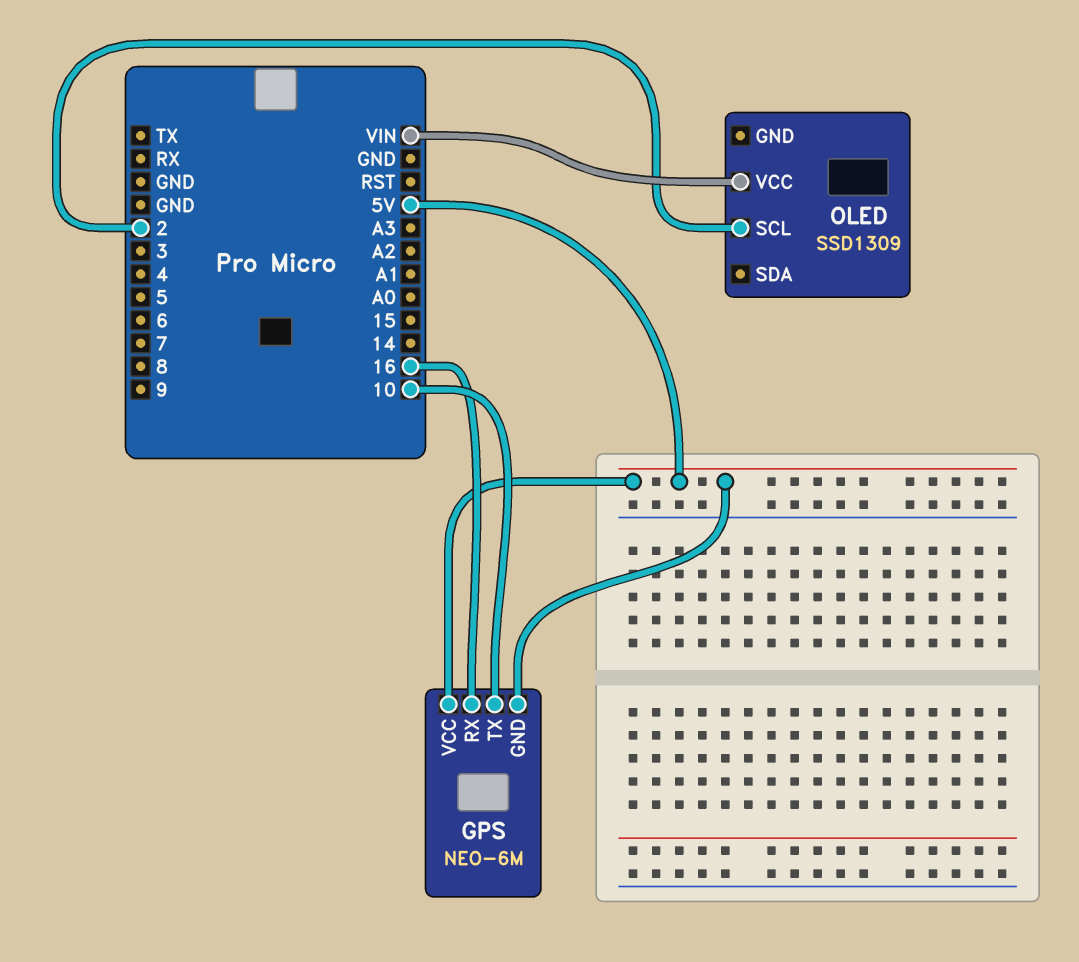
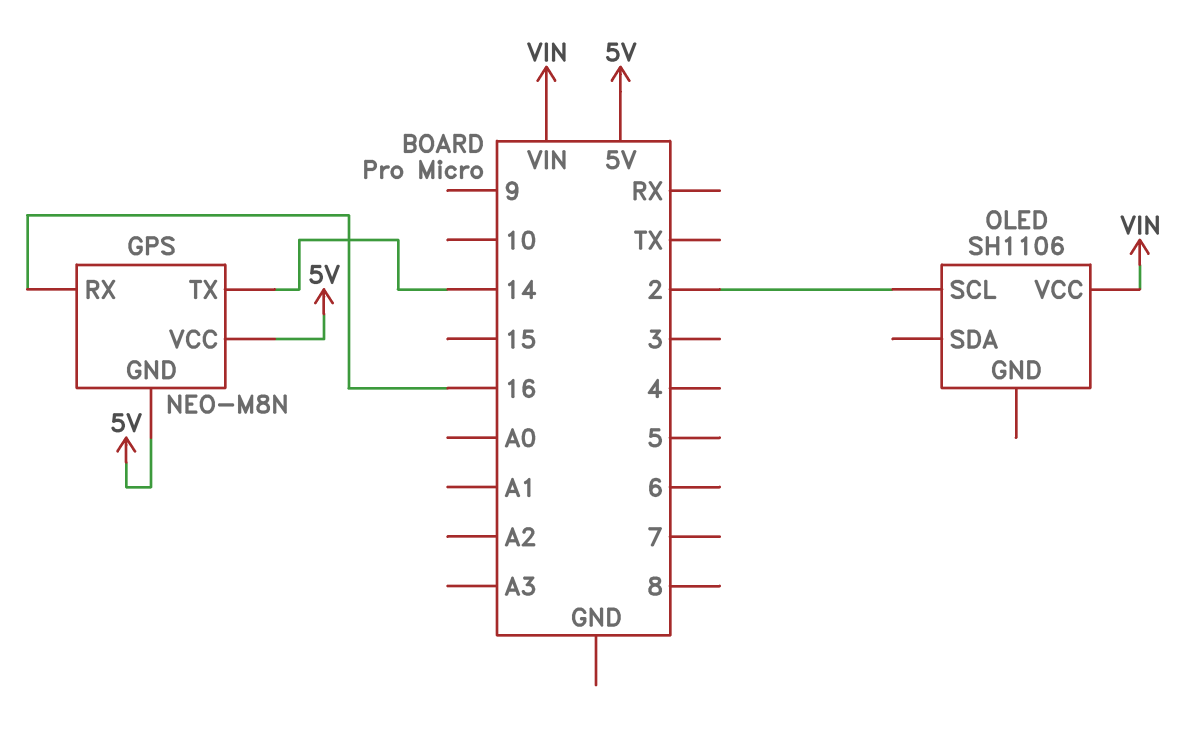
GPS: NEO-6M -> NEO-M8N
GPS pin TX: 10 -> 14
OLED: SSD1309 -> SH1106

